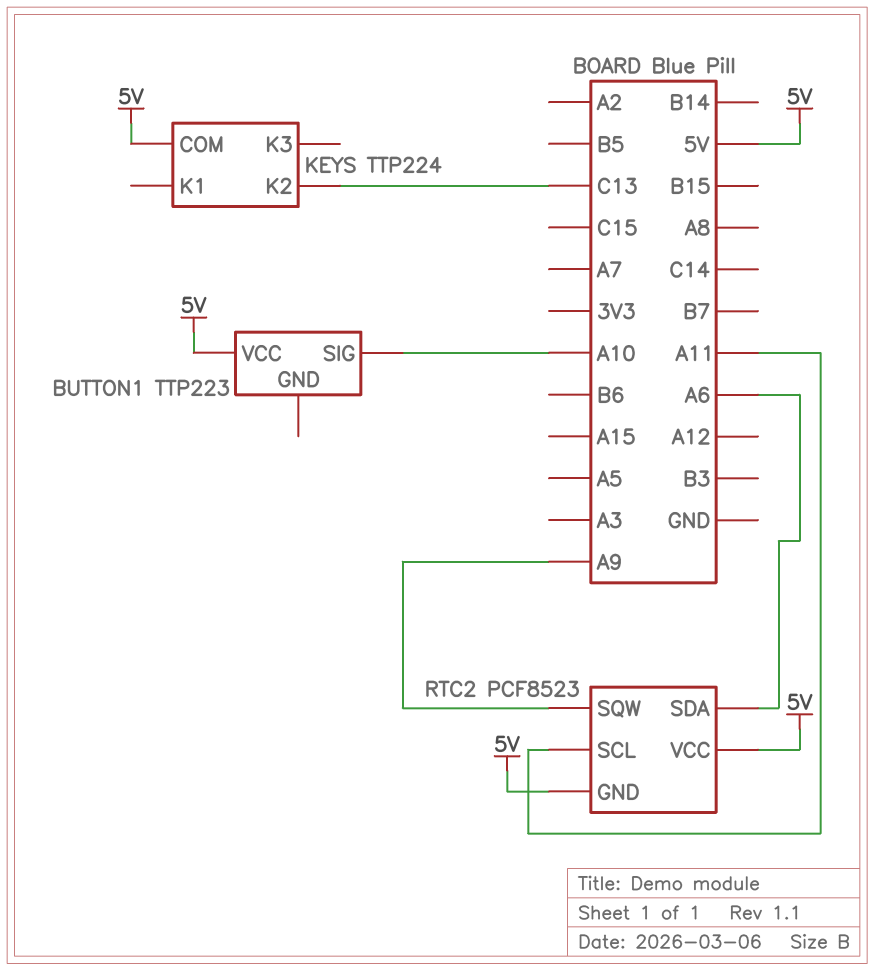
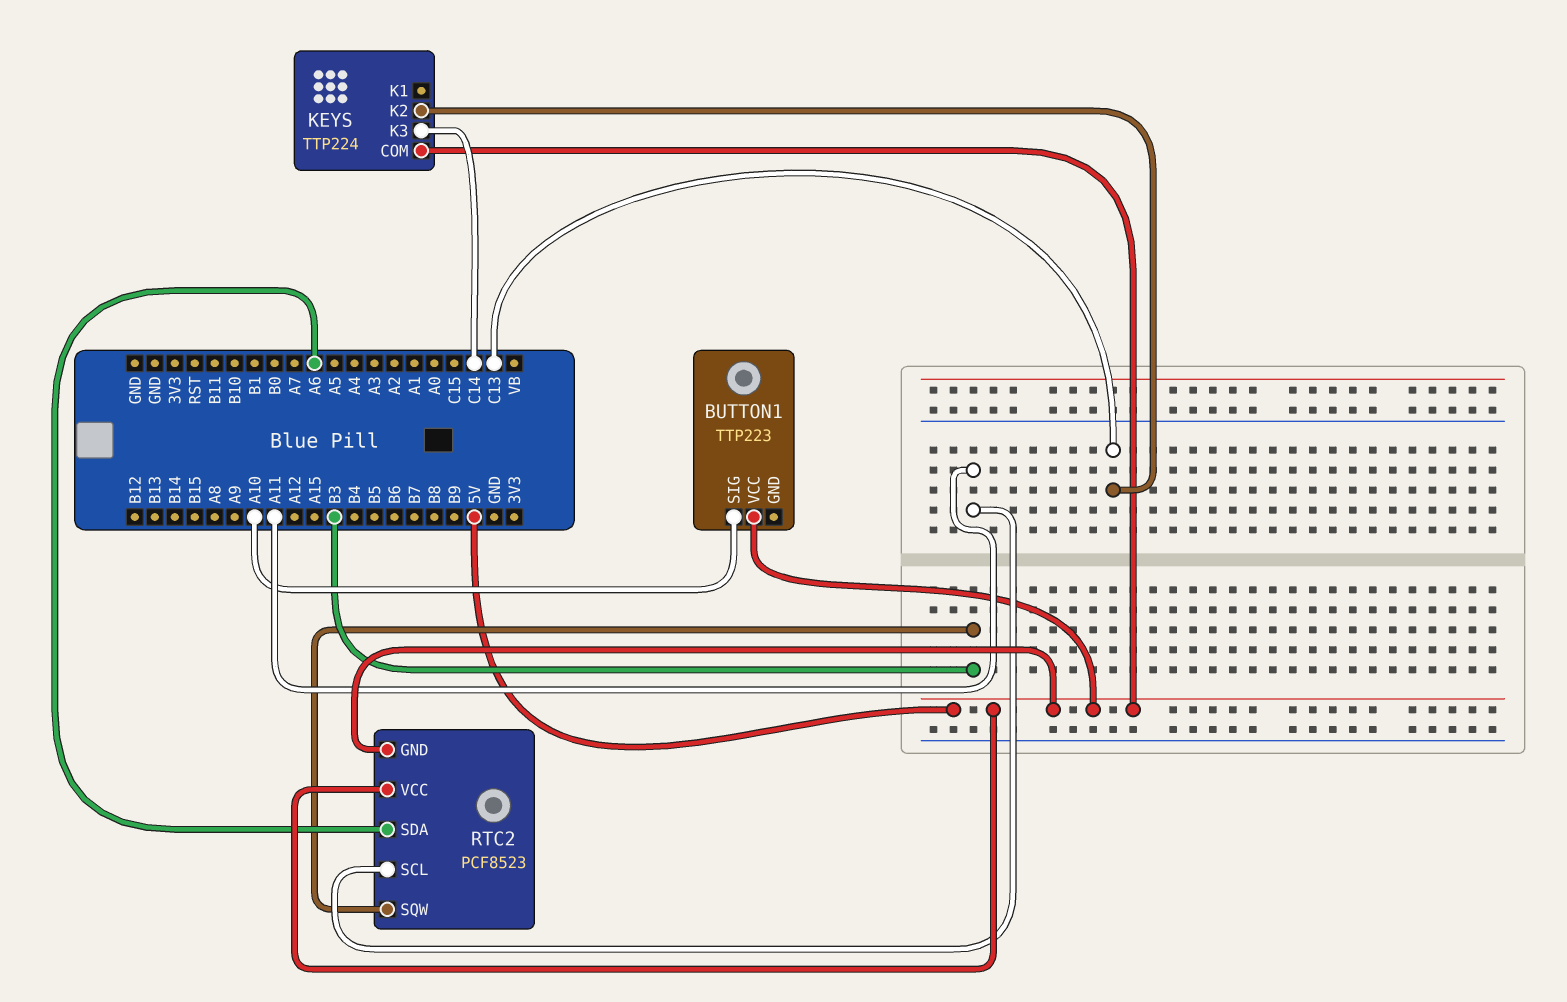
KEYS pin K3: none -> C14
RTC2 pin SQW: A9 -> B3

